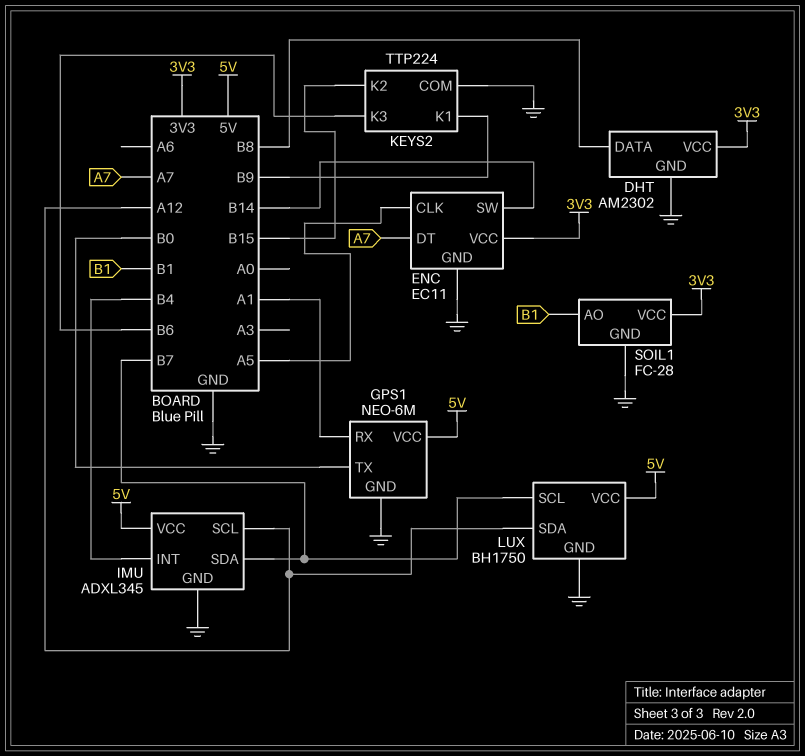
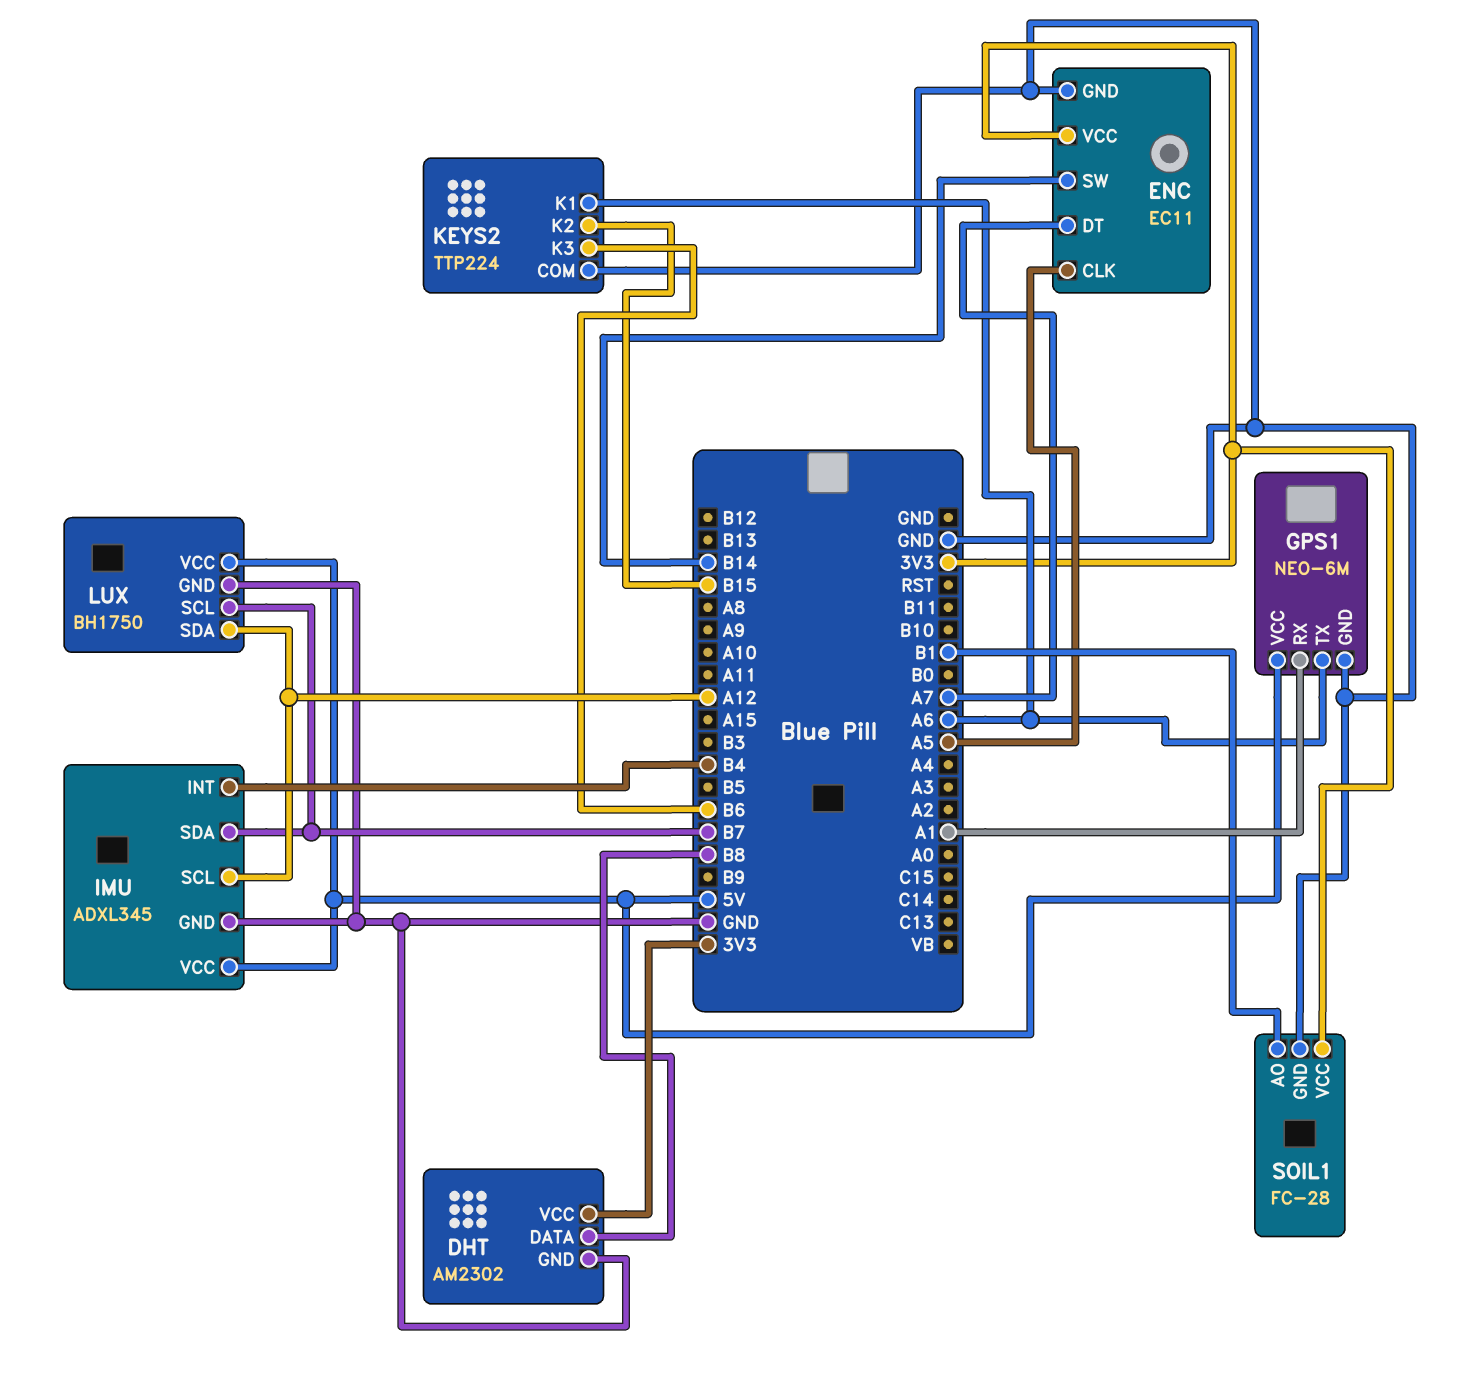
GPS1 pin TX: B0 -> A6
KEYS2 pin K1: B9 -> A6

